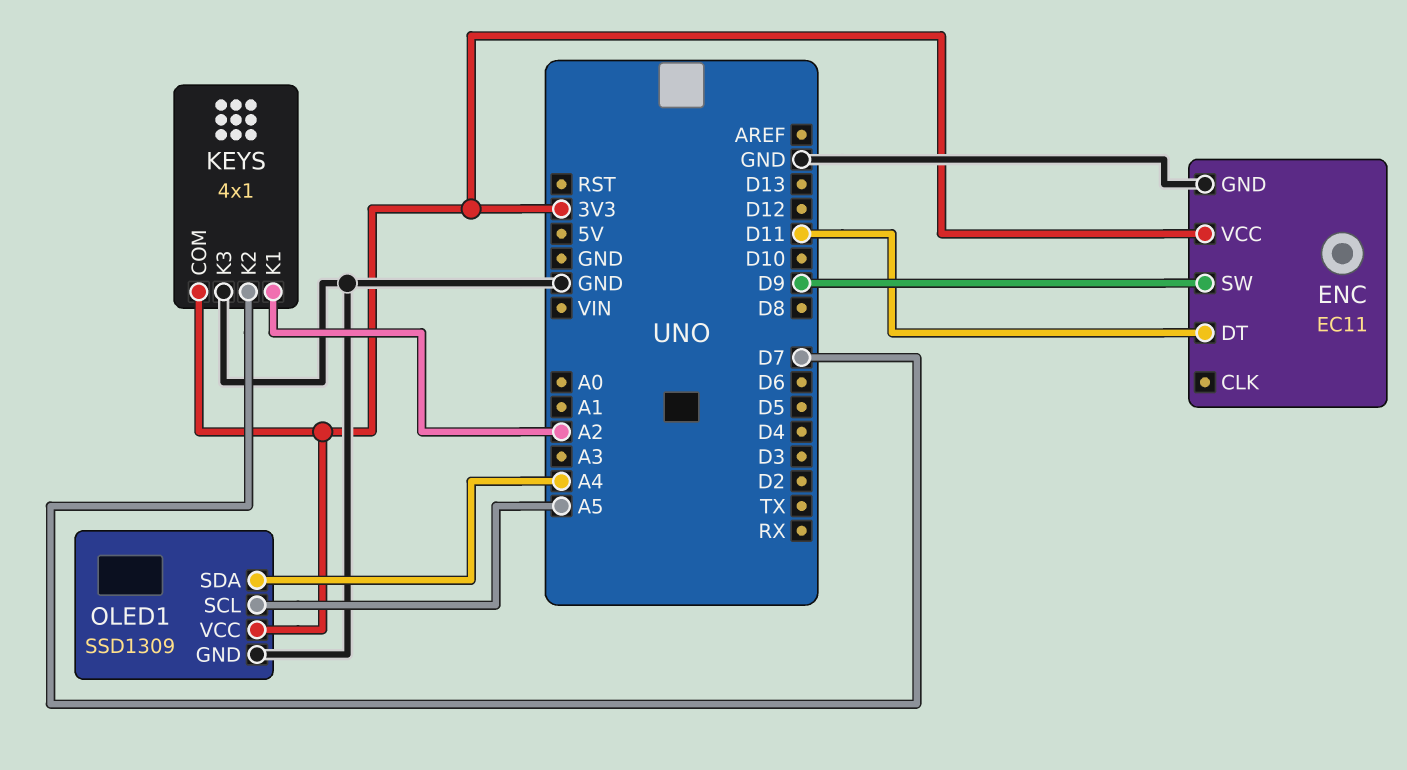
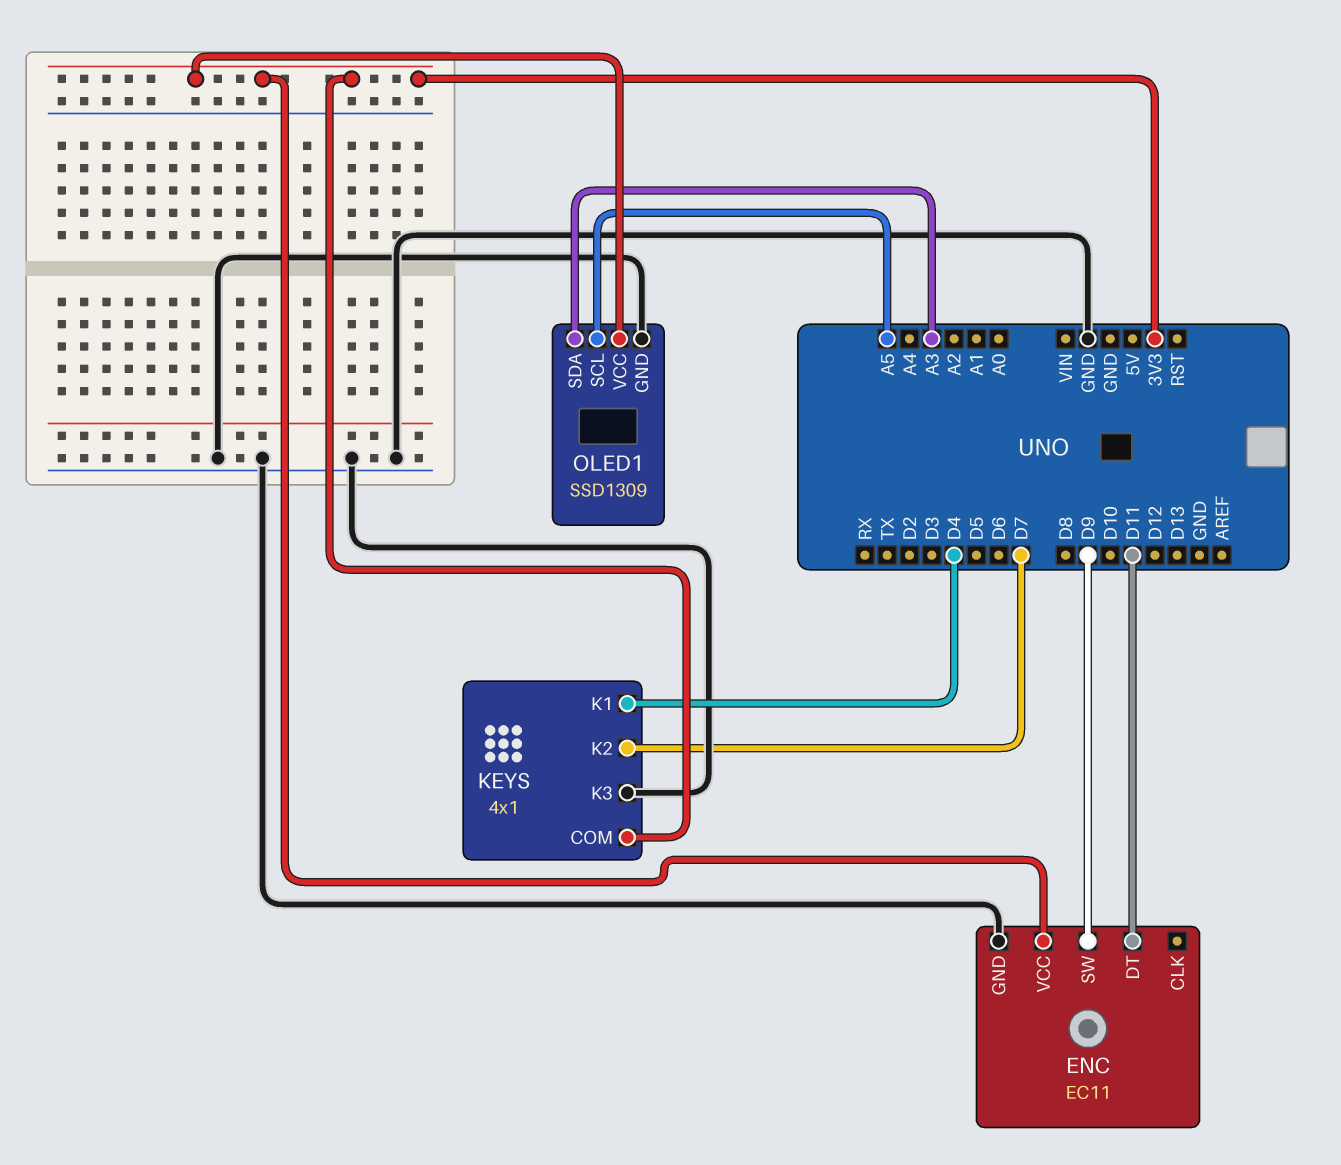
KEYS pin K1: A2 -> D4
OLED1 pin SDA: A4 -> A3

